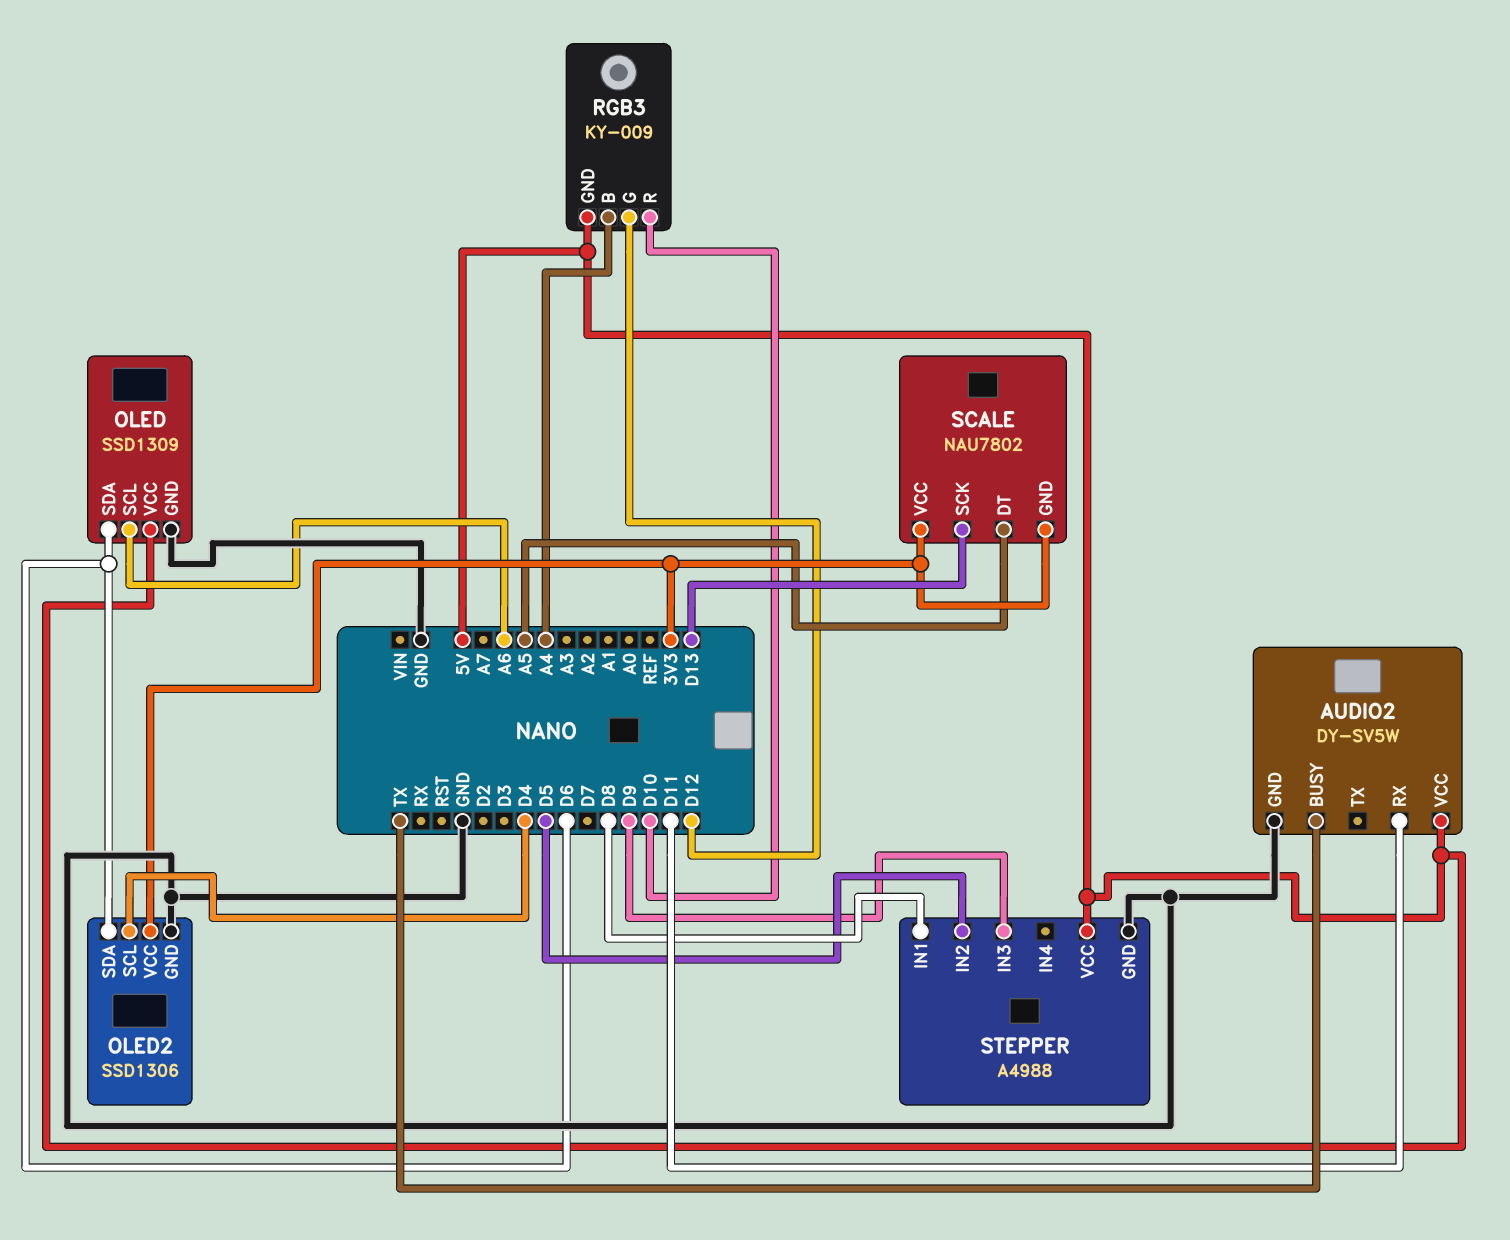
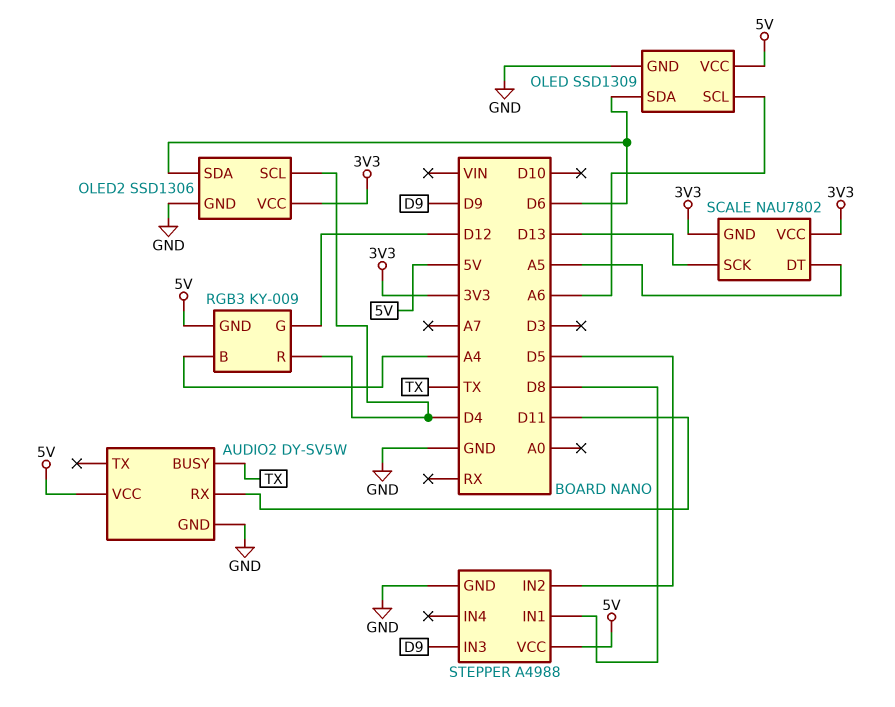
RGB3 pin R: D10 -> D4

